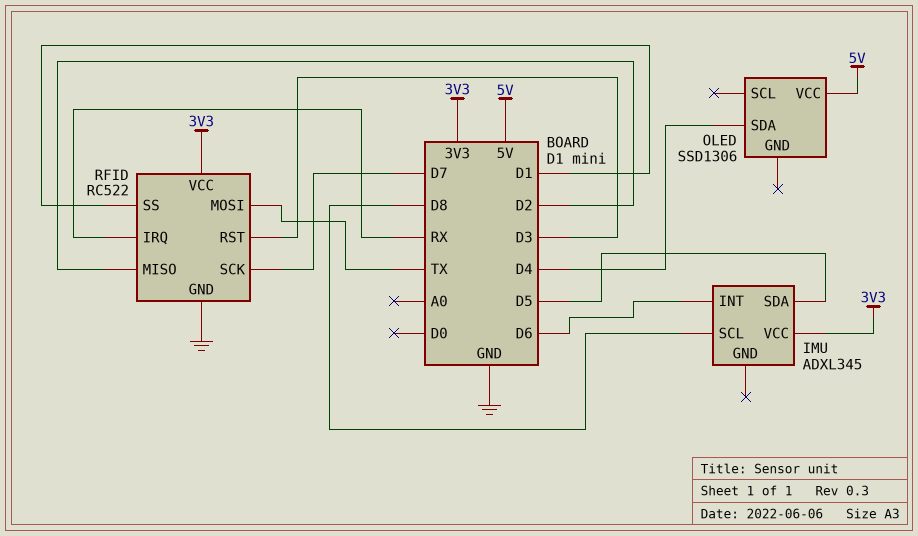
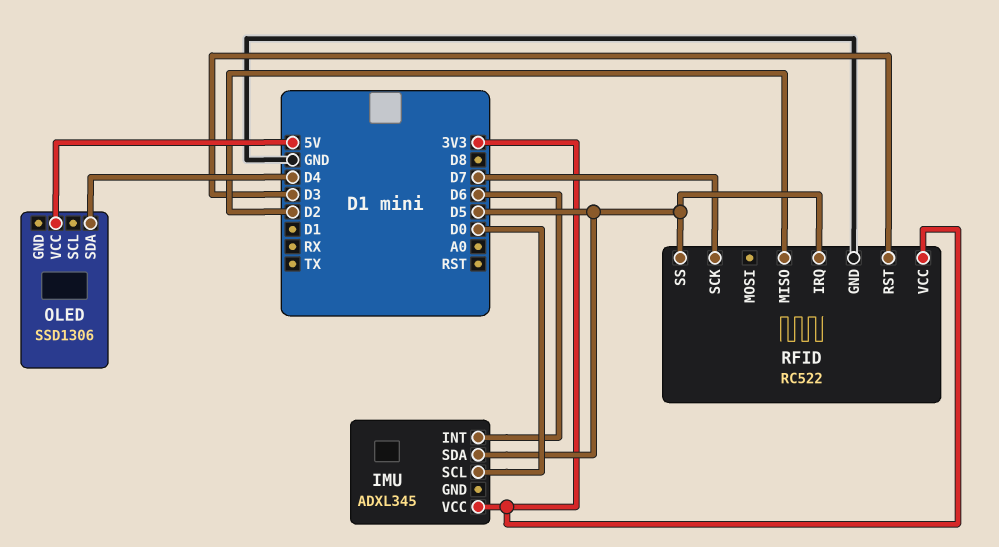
IMU pin SCL: D8 -> D0
RFID pin IRQ: RX -> D5
RFID pin MOSI: TX -> none
RFID pin SS: D1 -> D5

